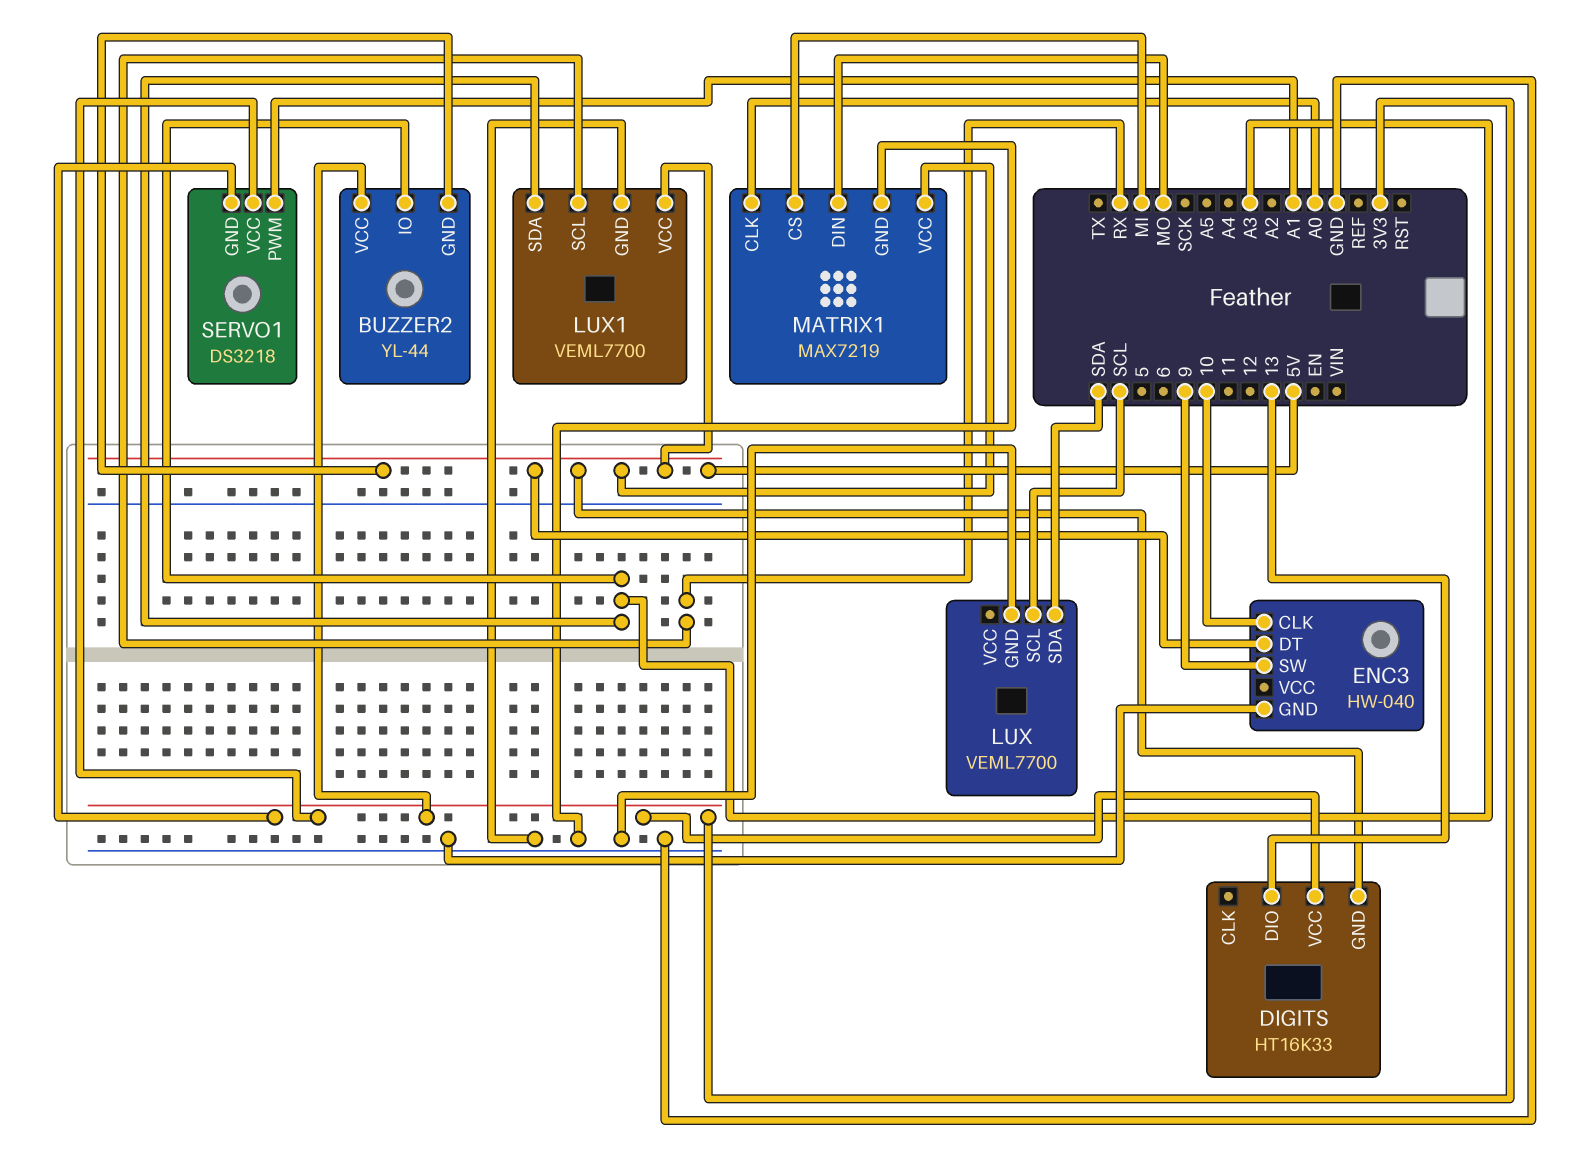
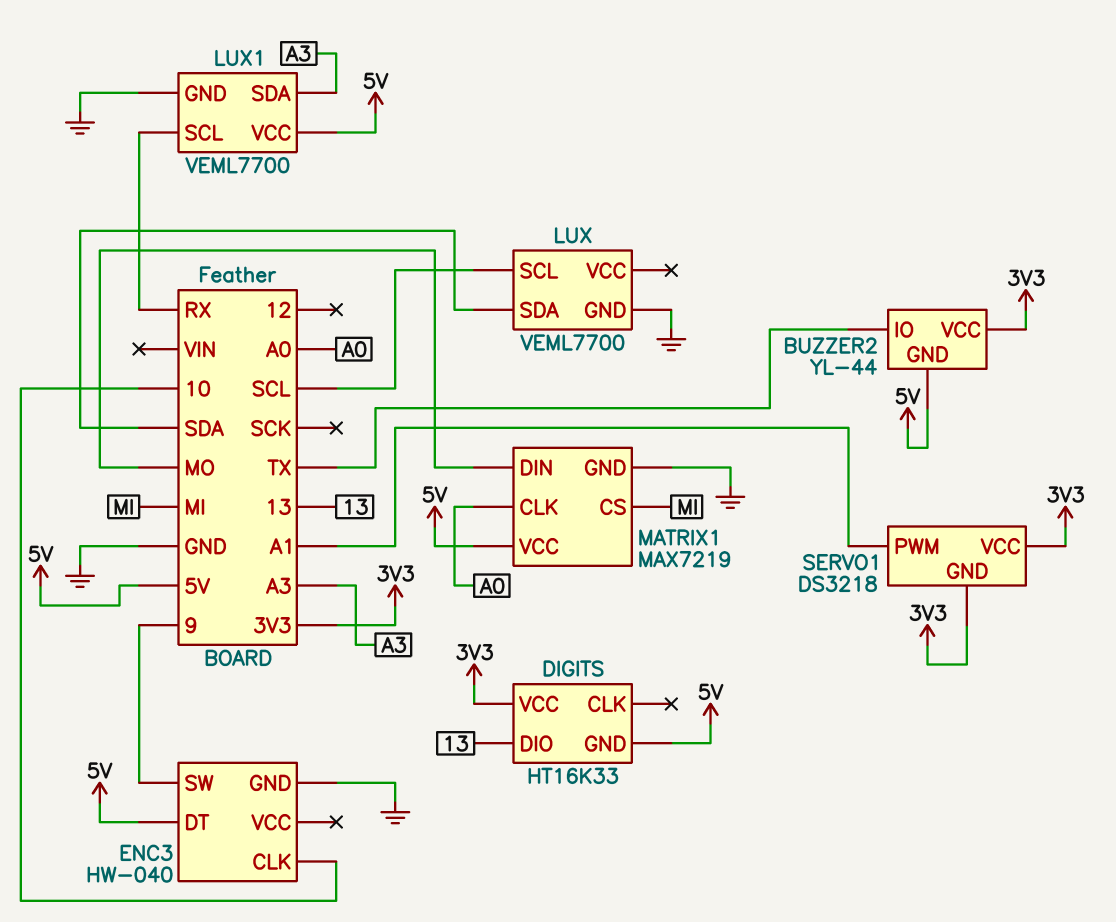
BUZZER2 pin IO: A3 -> TX

